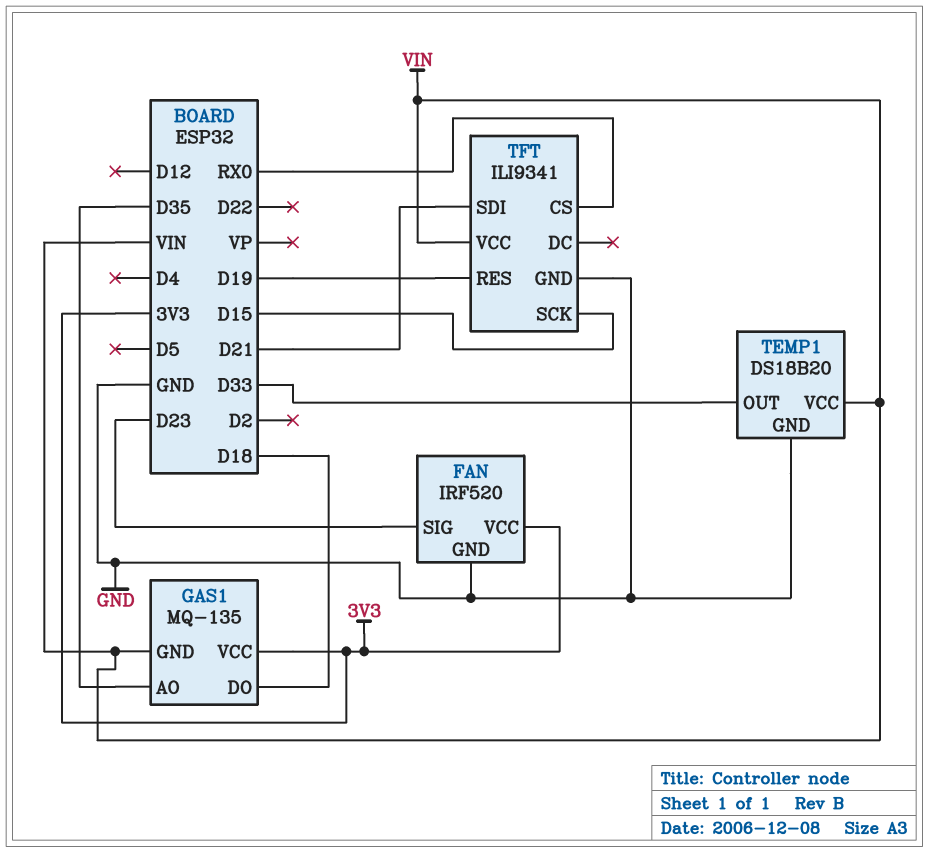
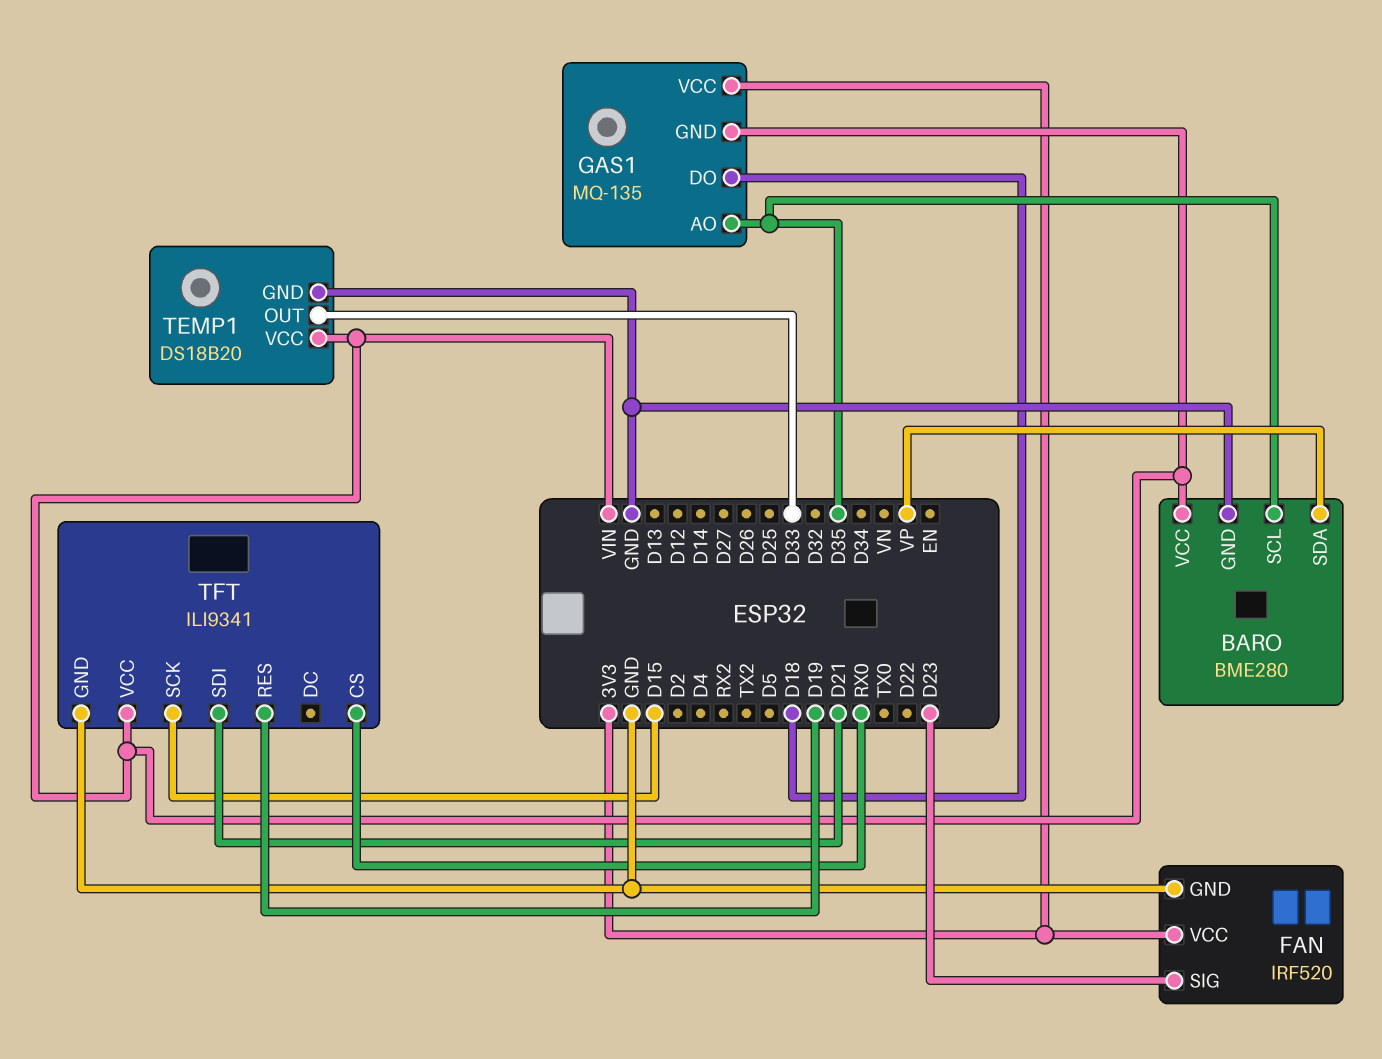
BARO: none -> BME280
BARO pin GND: none -> GND
BARO pin SCL: none -> D35
BARO pin SDA: none -> VP
BARO pin VCC: none -> VIN

